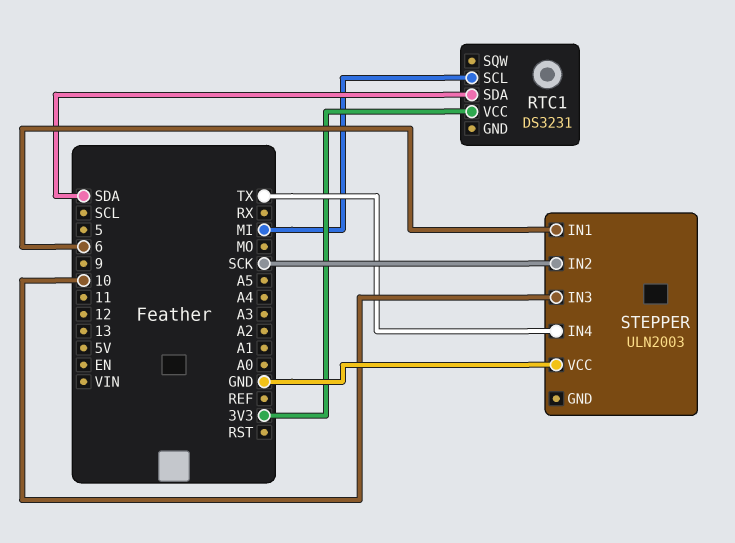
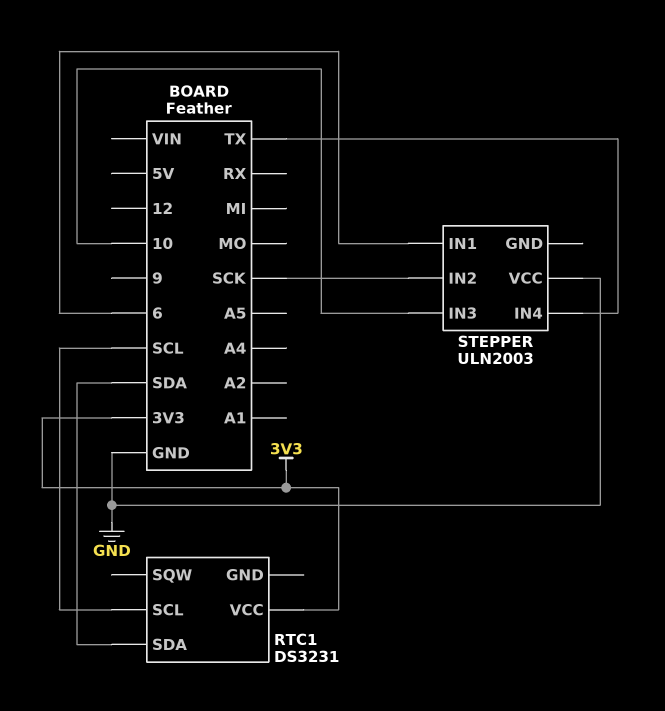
RTC1 pin SCL: MI -> SCL

